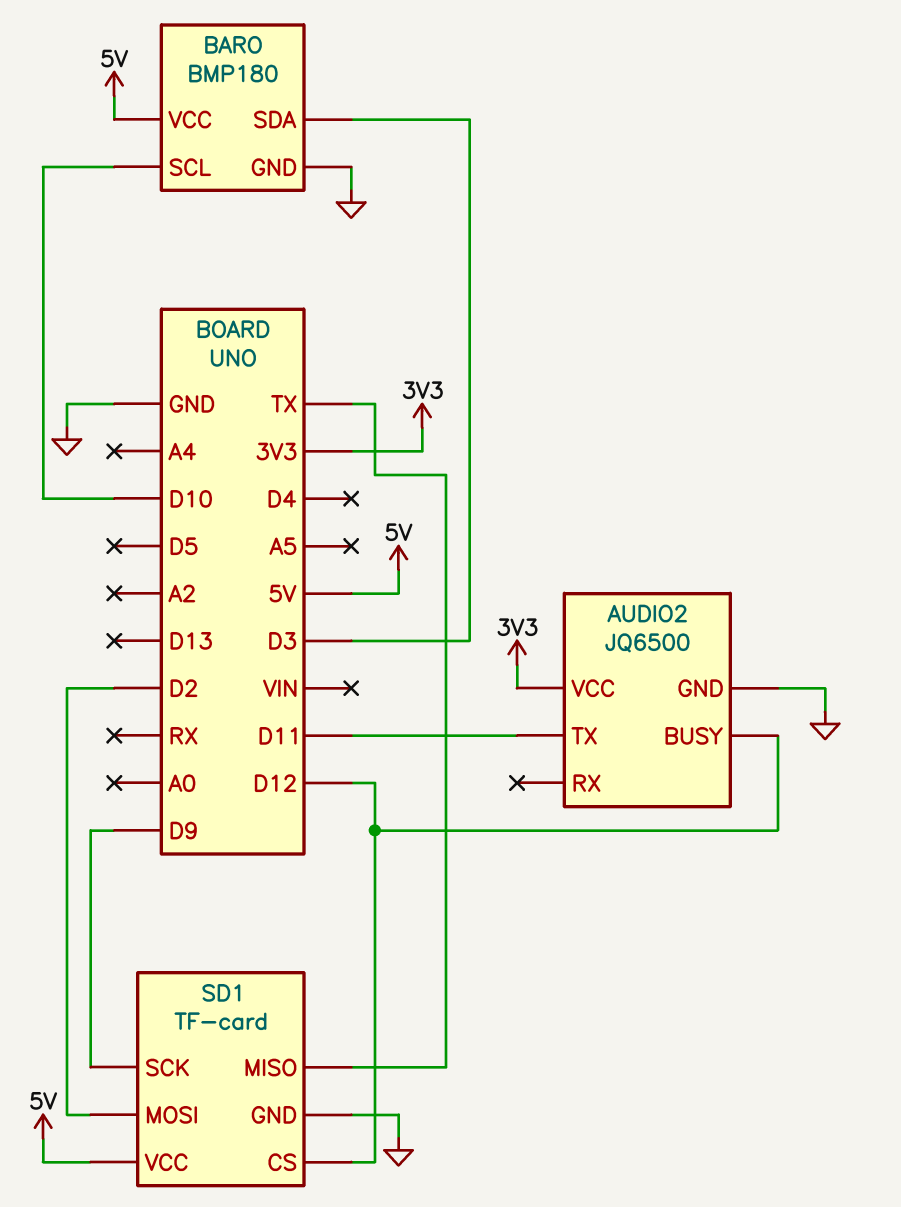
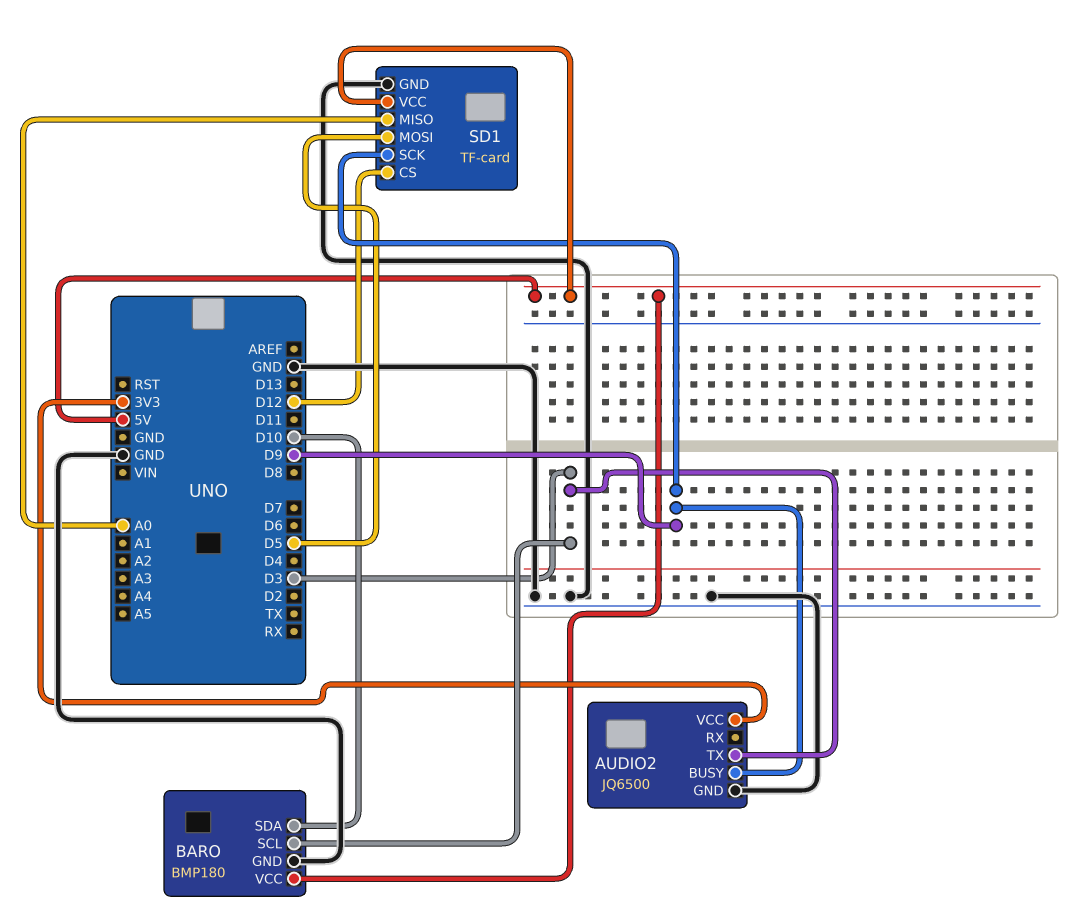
AUDIO2 pin BUSY: D12 -> D9
AUDIO2 pin TX: D11 -> D3
BARO pin SCL: D10 -> D3
BARO pin SDA: D3 -> D10
SD1 pin MISO: TX -> A0
SD1 pin MOSI: D2 -> D5

